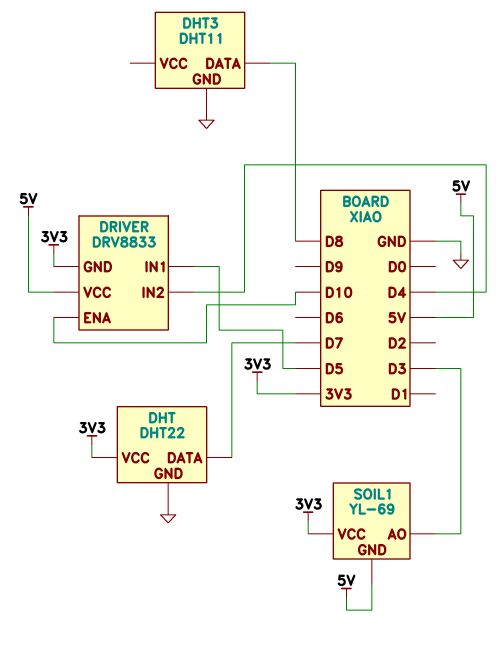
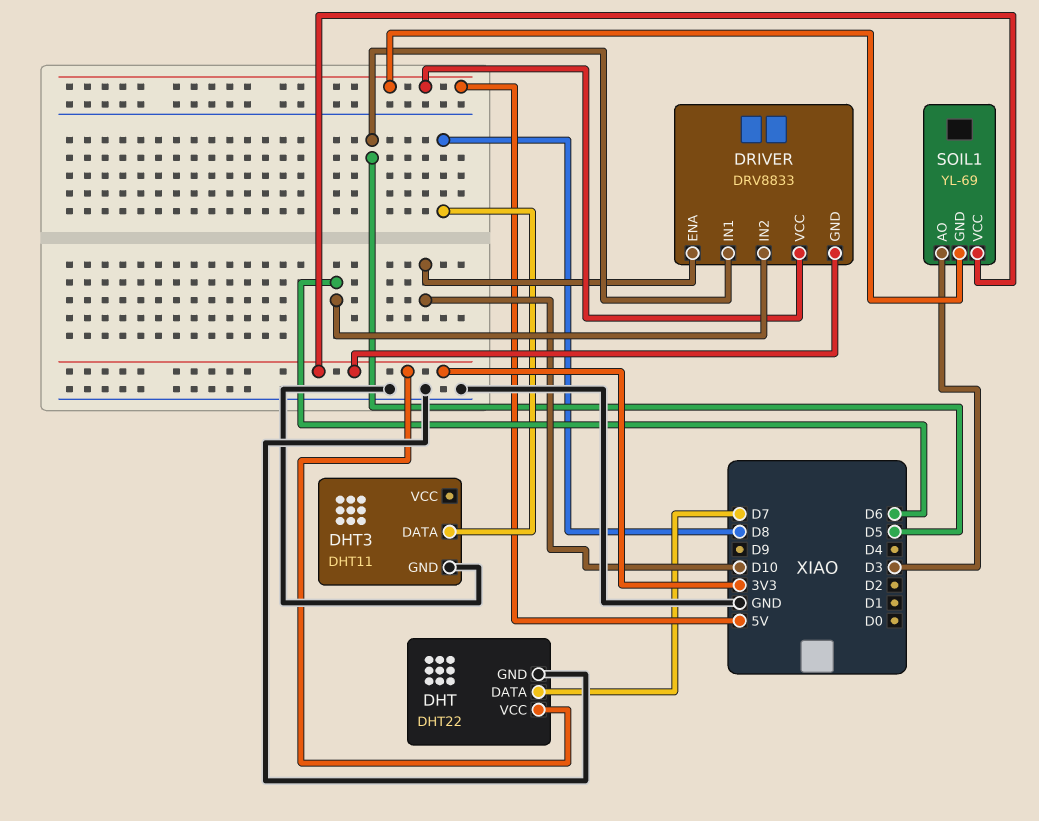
DRIVER pin IN2: D4 -> D6

